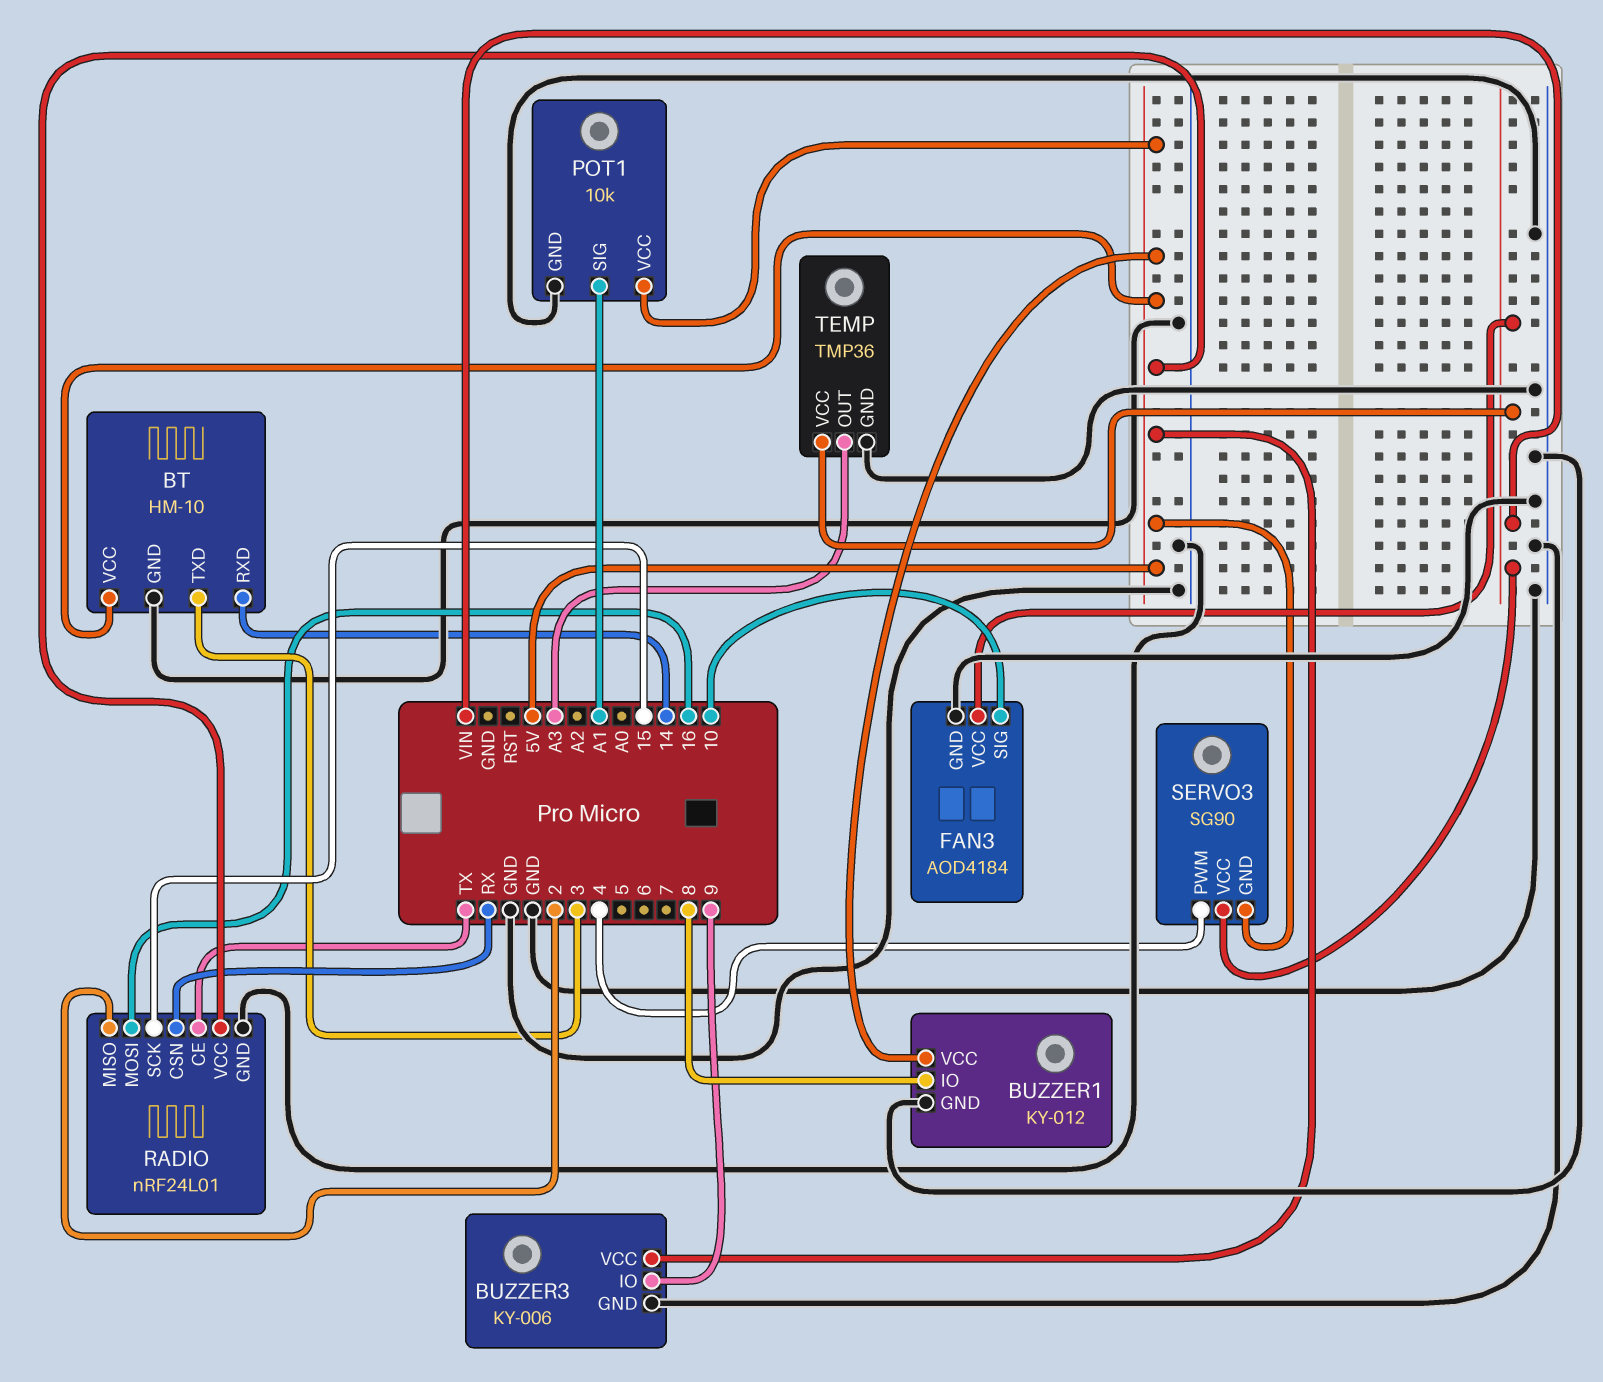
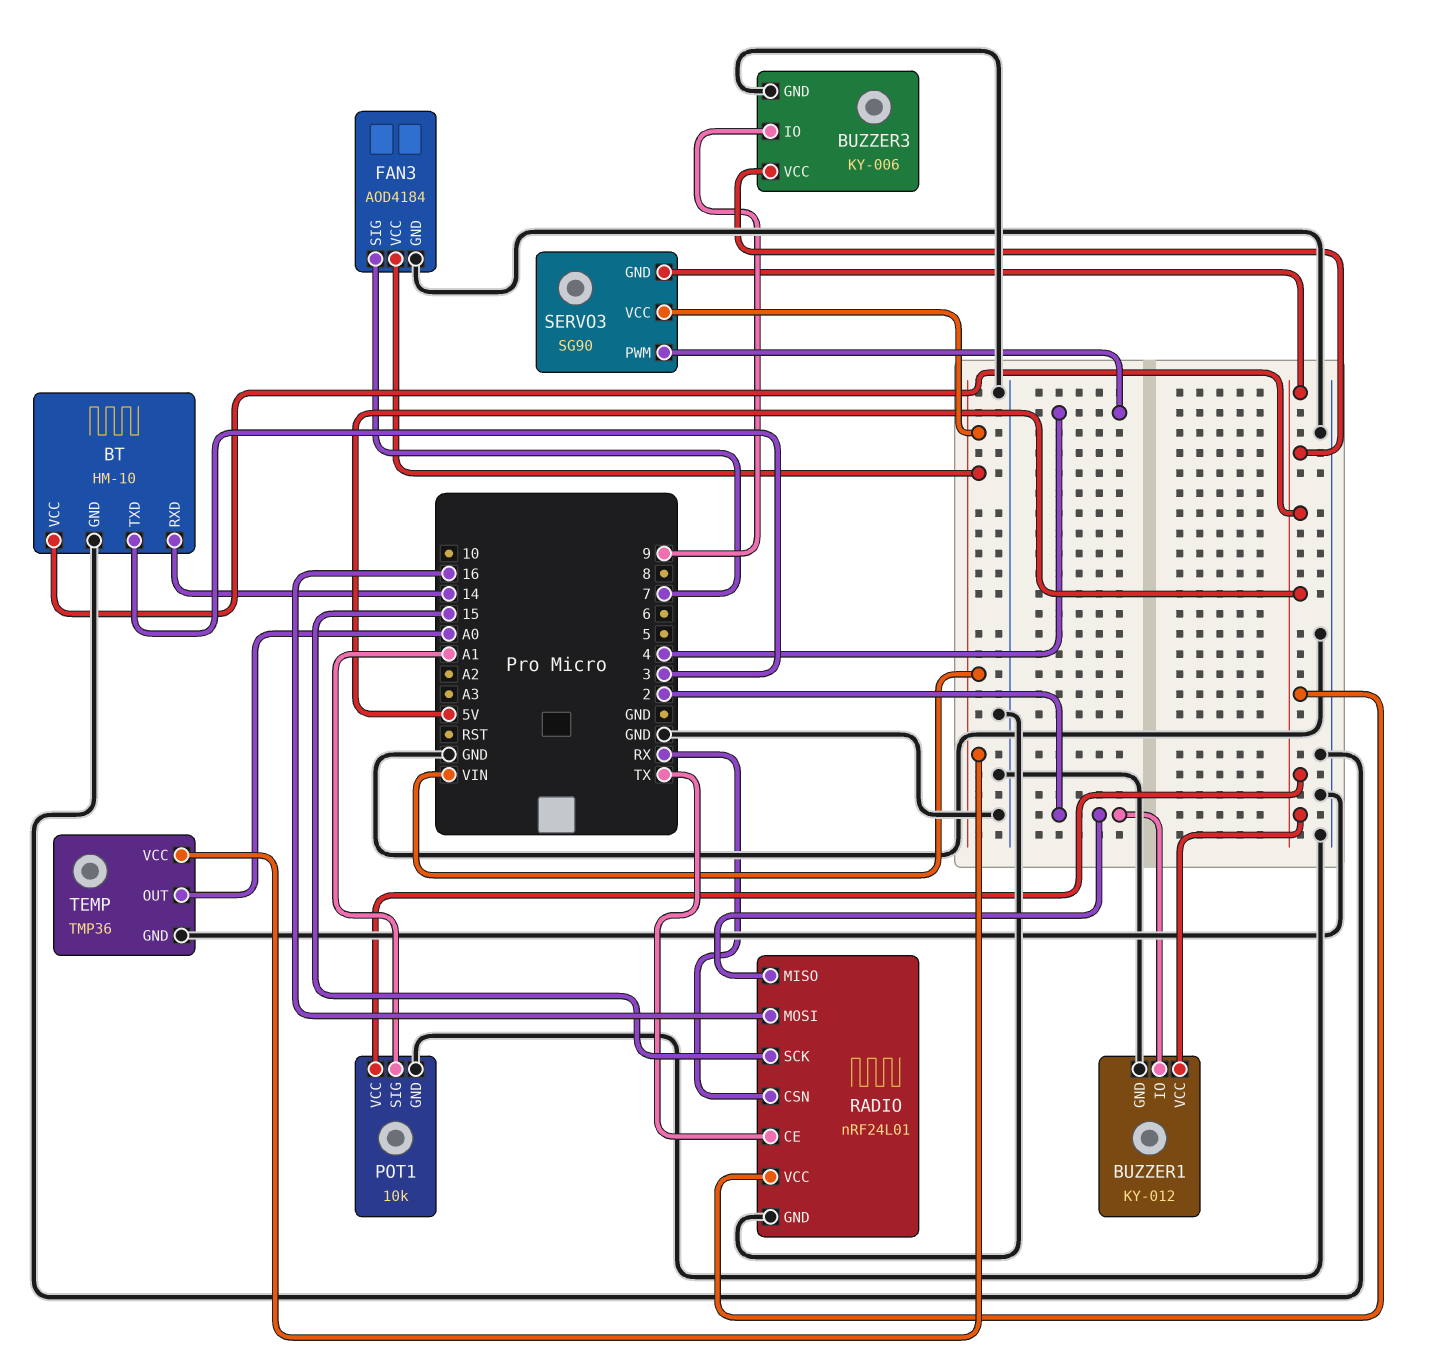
BUZZER1 pin IO: 8 -> 2
FAN3 pin SIG: 10 -> 7
TEMP pin OUT: A3 -> A0

